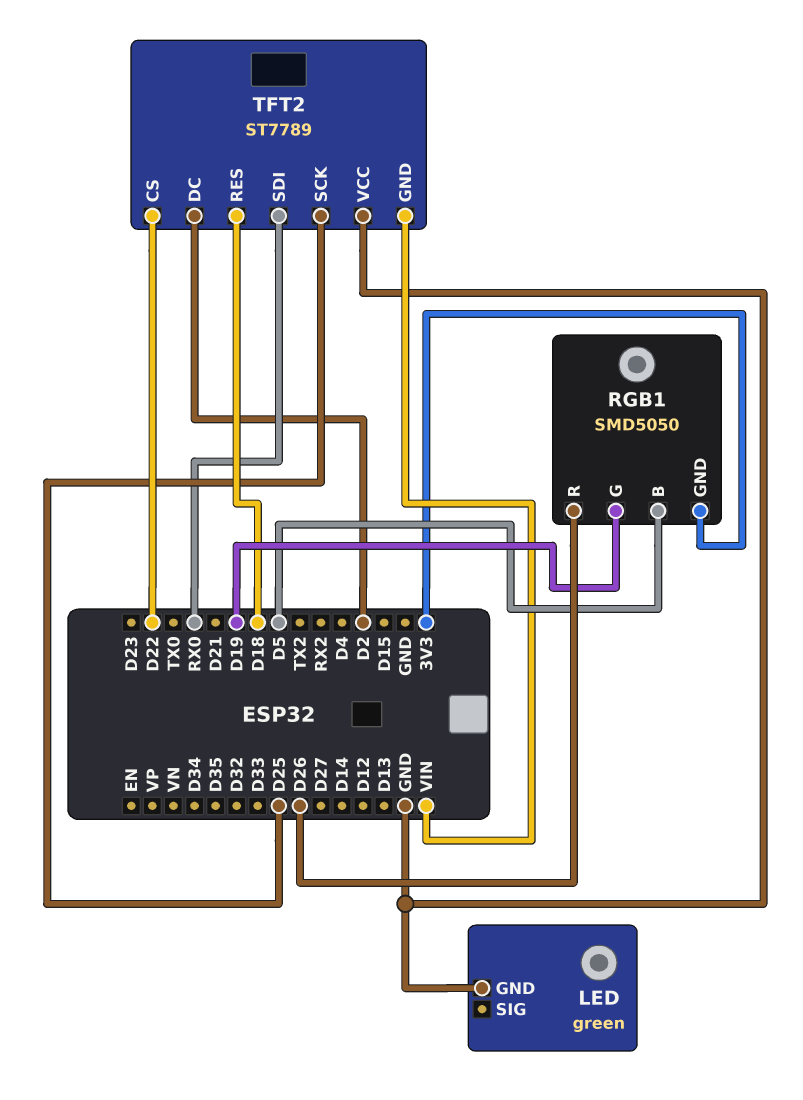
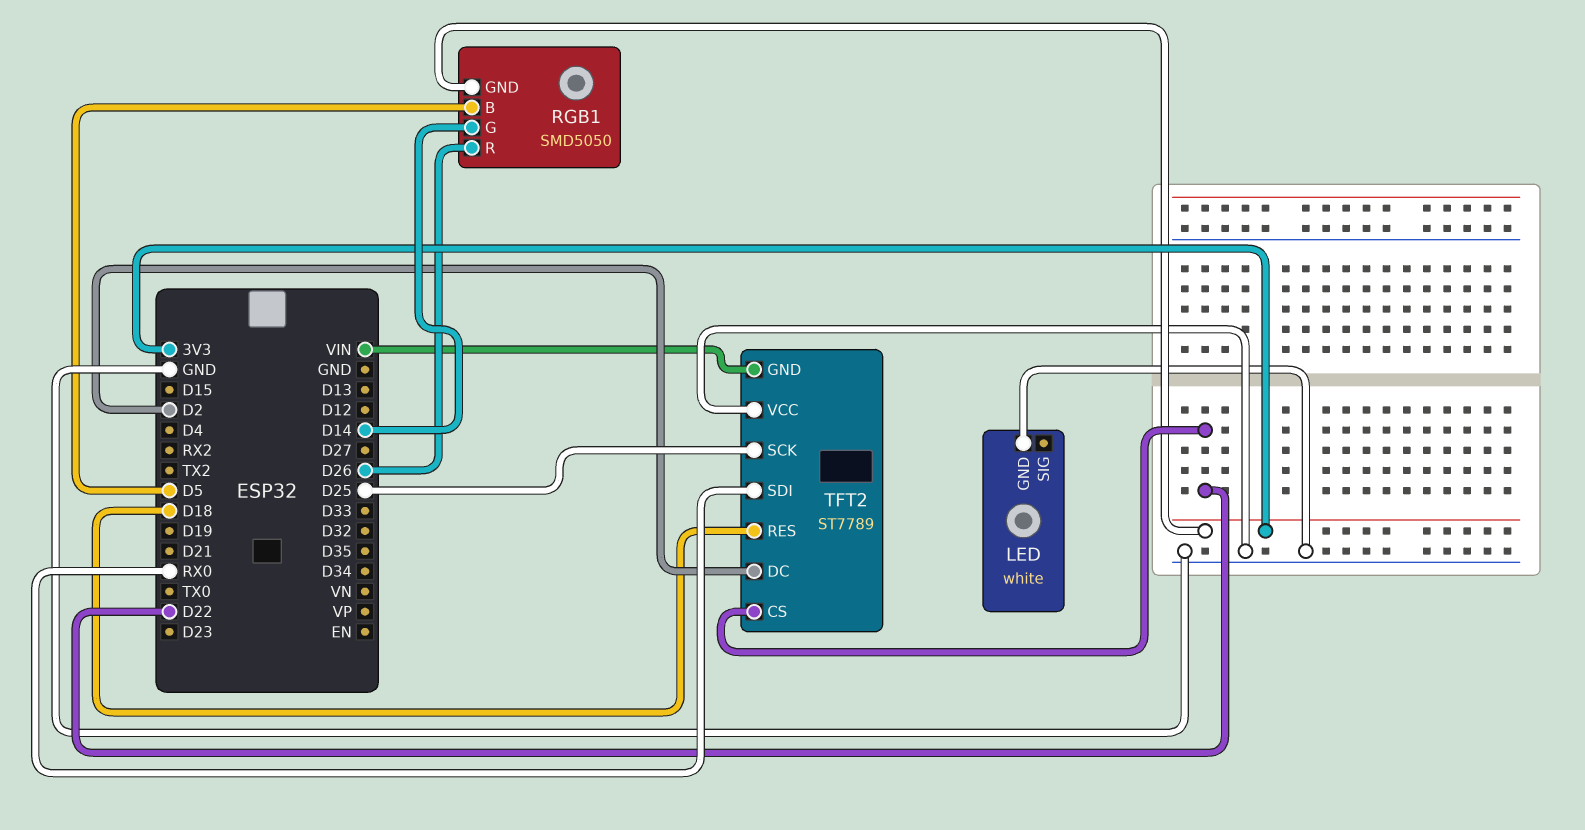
LED: green -> white
RGB1 pin G: D19 -> D14

